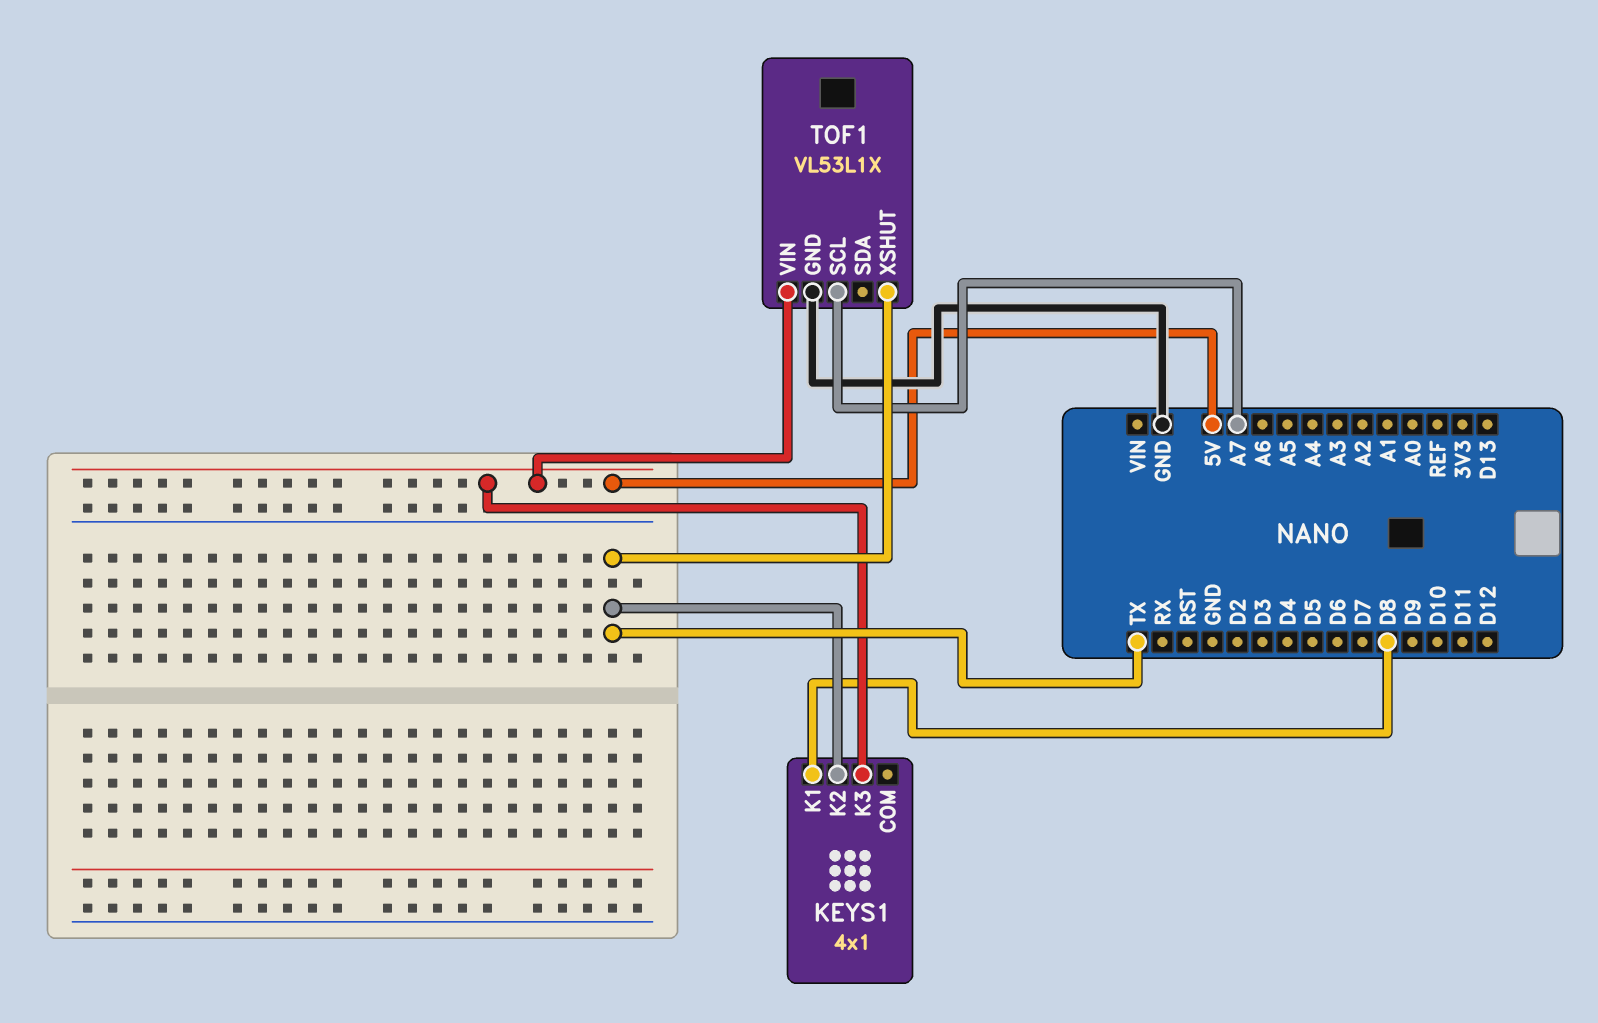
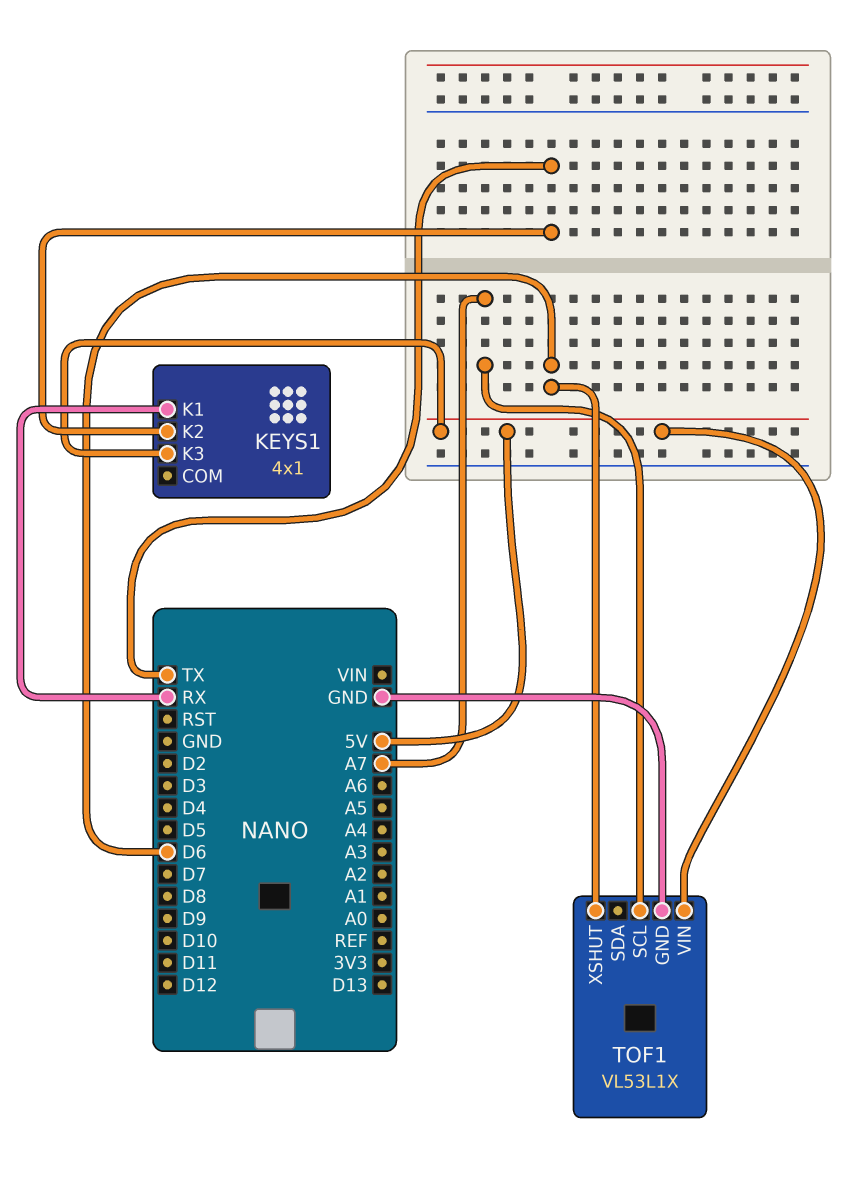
KEYS1 pin K1: D8 -> RX
TOF1 pin XSHUT: TX -> D6

